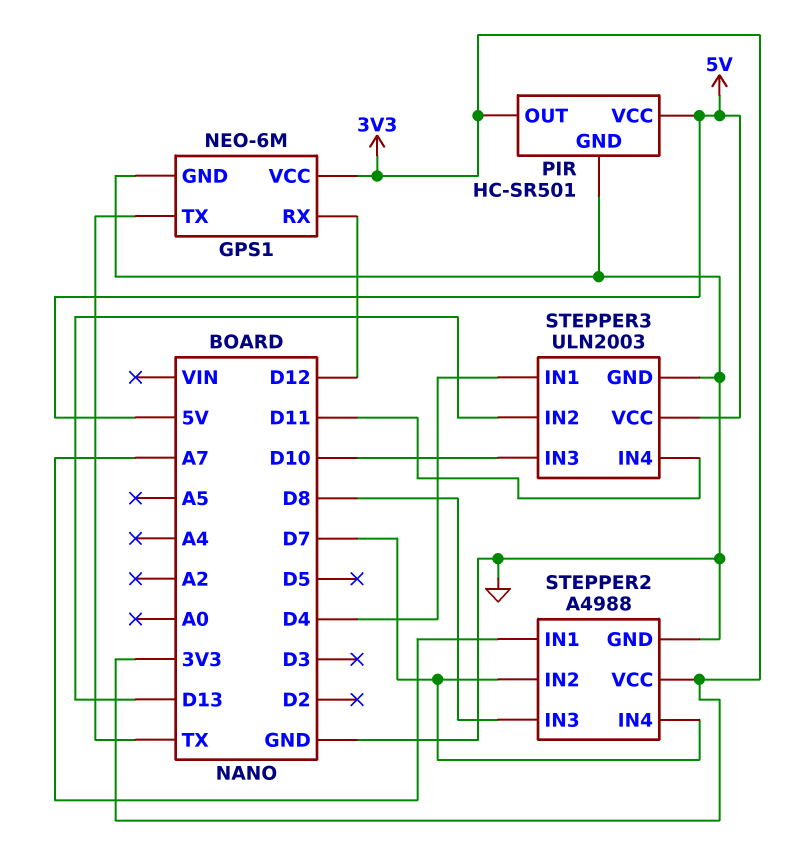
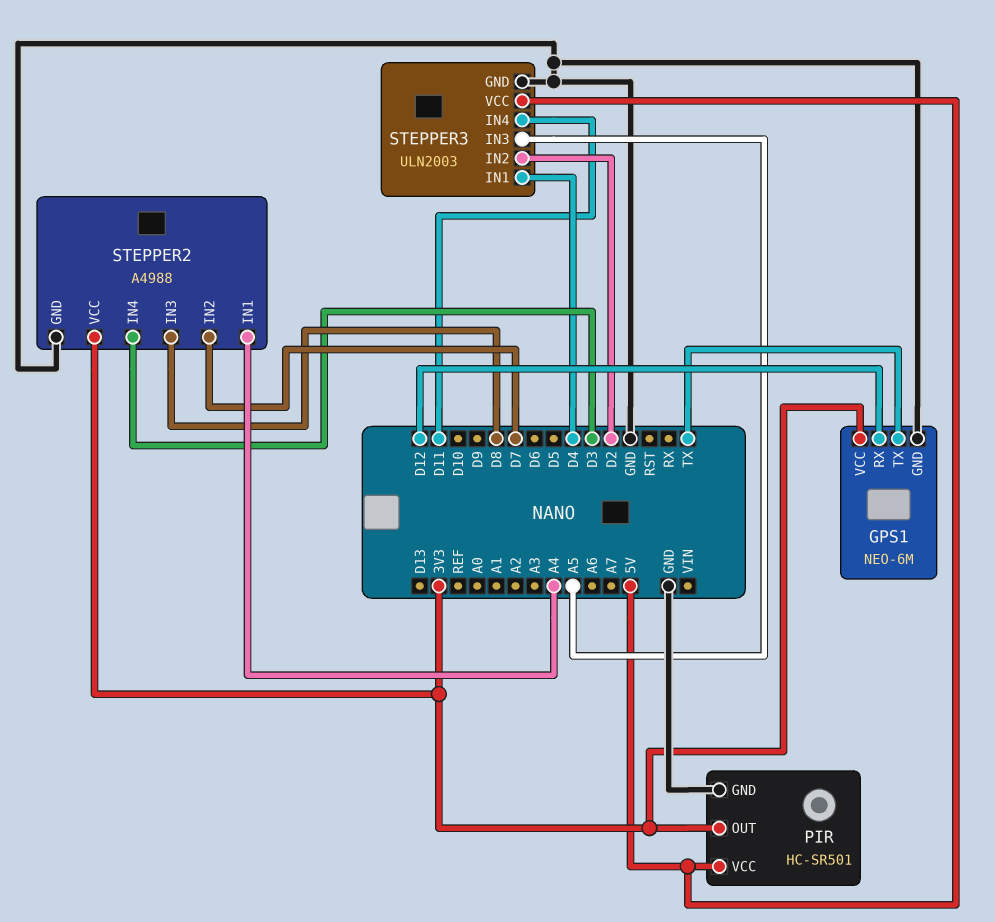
STEPPER2 pin IN1: A7 -> A4
STEPPER2 pin IN4: D7 -> D3
STEPPER3 pin IN2: D13 -> D2
STEPPER3 pin IN3: D10 -> A5

